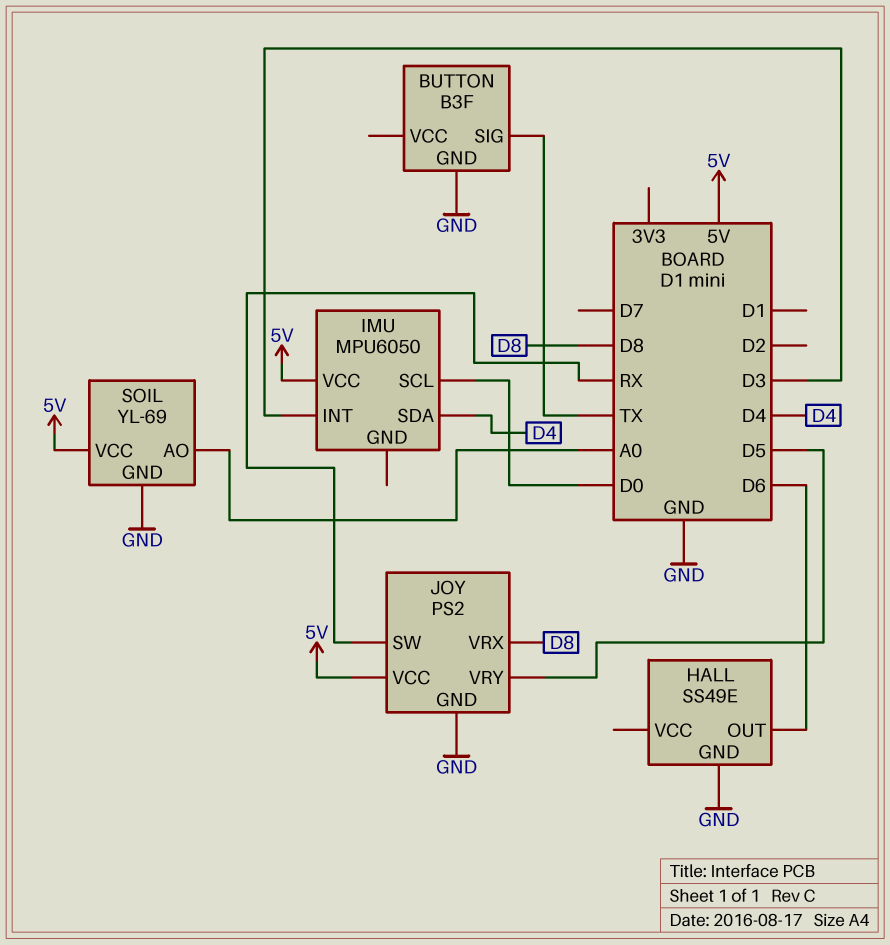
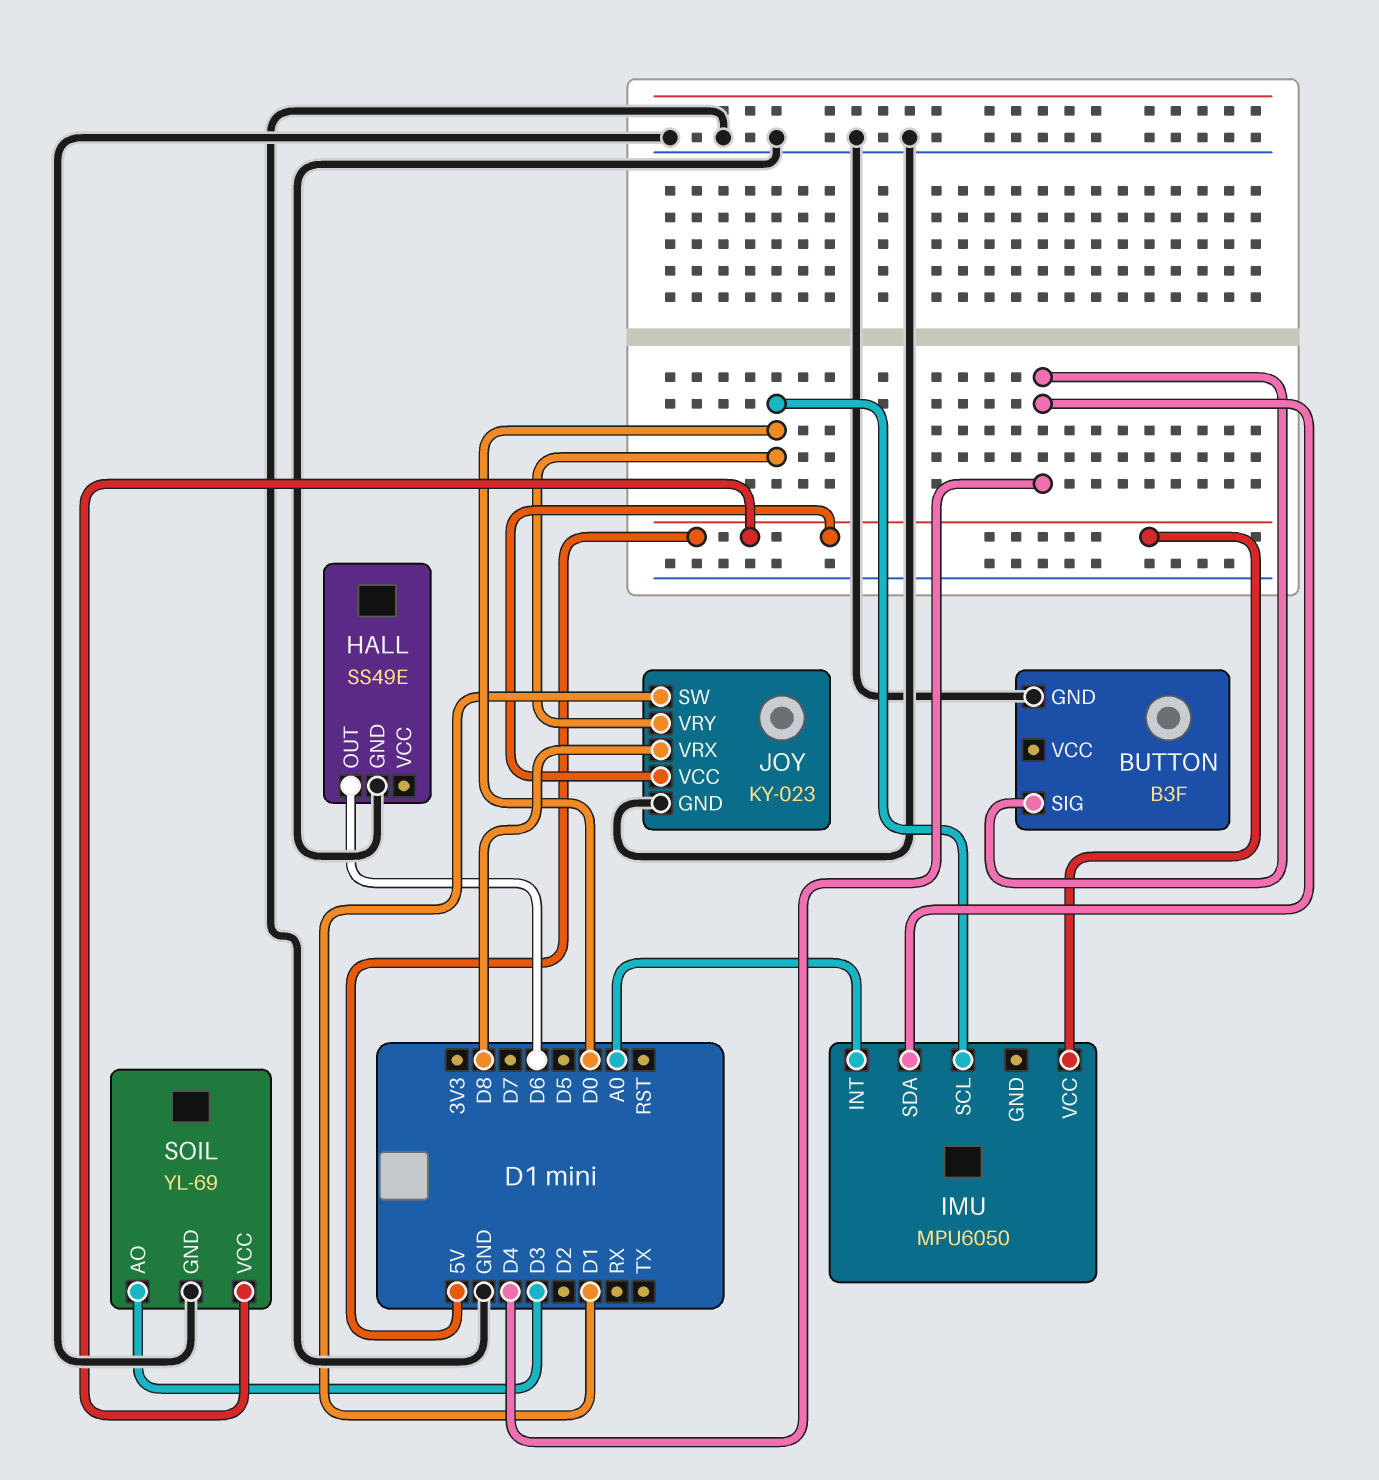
BUTTON pin SIG: TX -> D4
IMU pin INT: D3 -> A0
JOY: PS2 -> KY-023
JOY pin SW: RX -> D1
JOY pin VRY: D5 -> D0
SOIL pin AO: A0 -> D3

